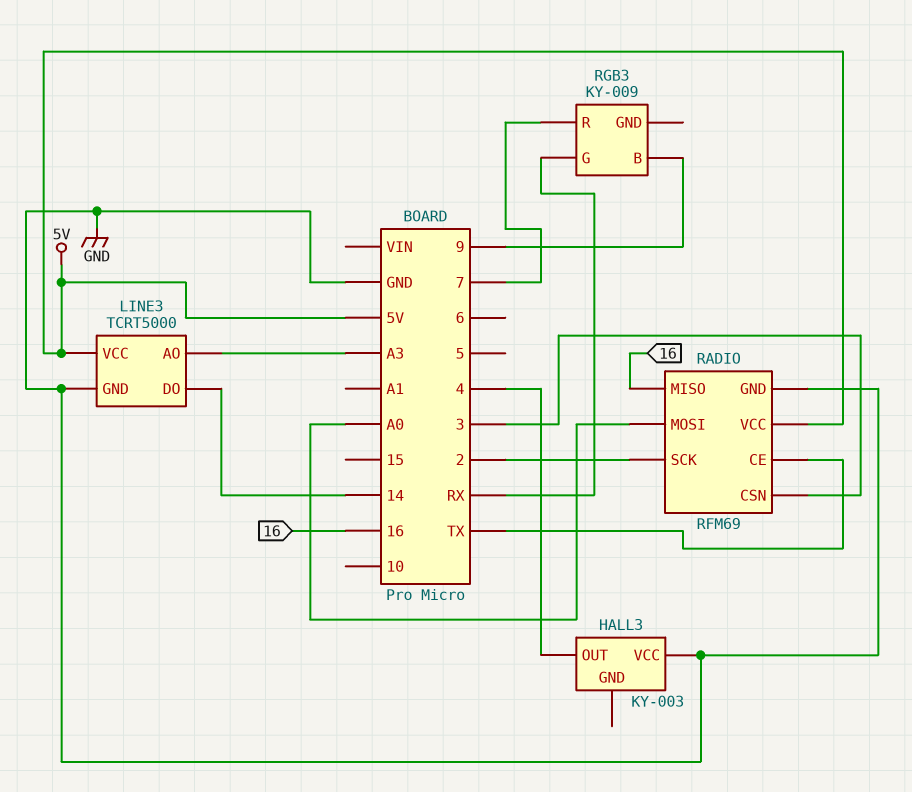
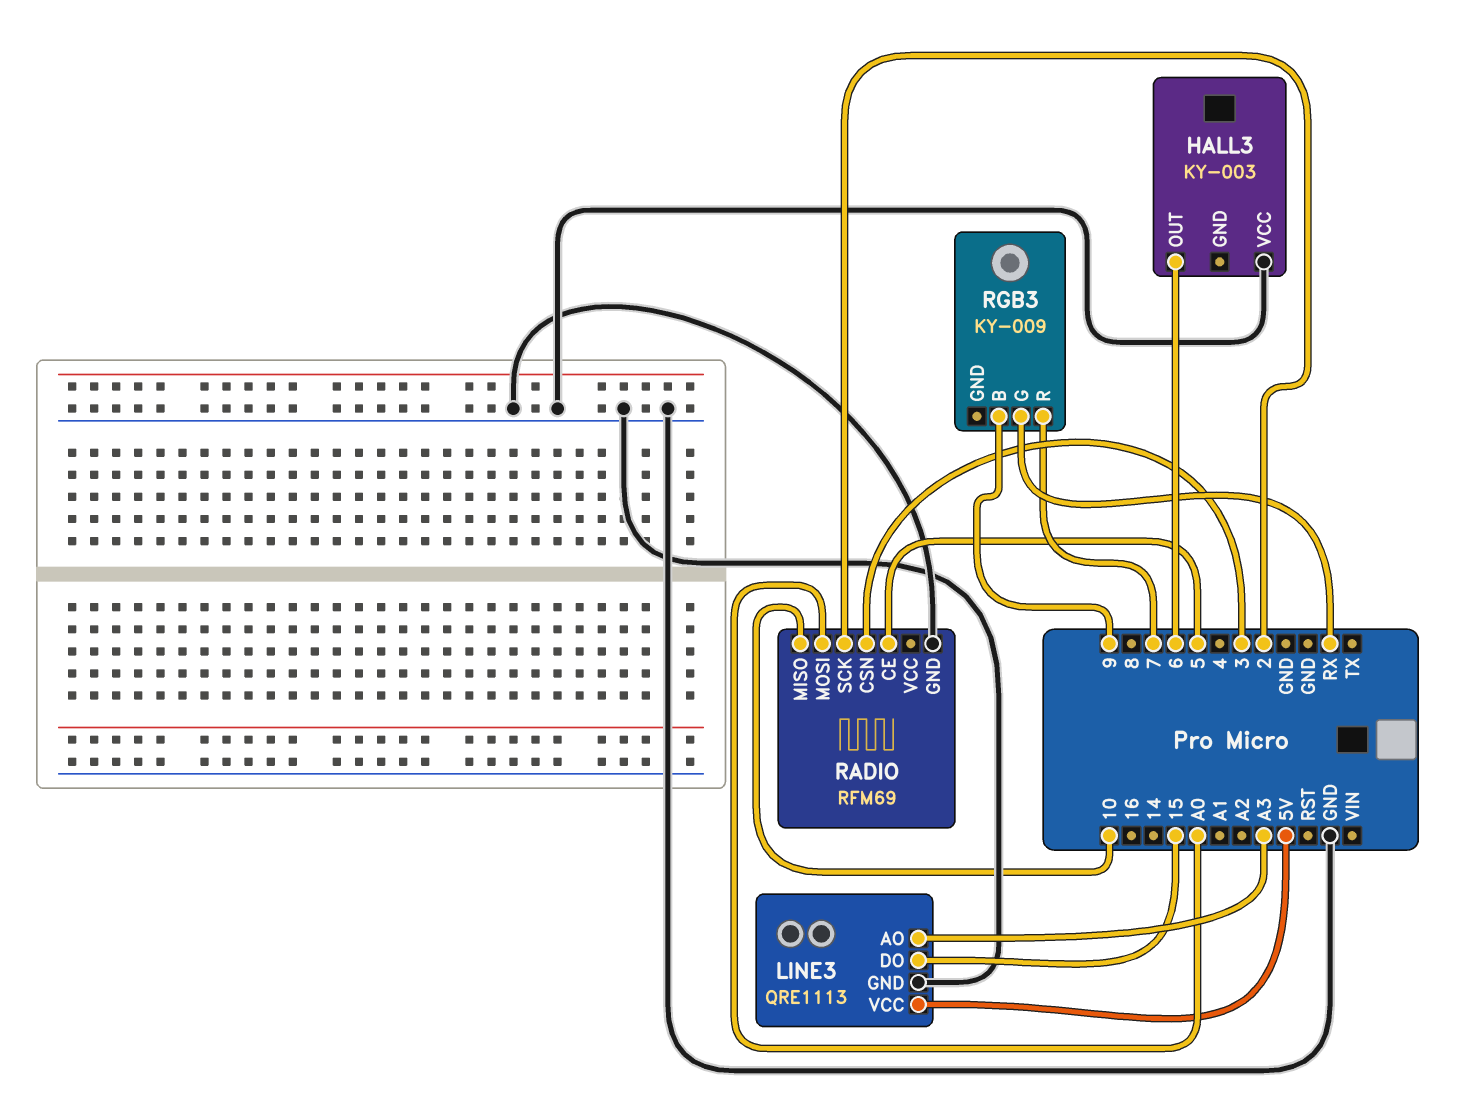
HALL3 pin OUT: 4 -> 6
LINE3: TCRT5000 -> QRE1113
LINE3 pin DO: 14 -> 15
RADIO pin CE: TX -> 5
RADIO pin MISO: 16 -> 10
RADIO pin VCC: 5V -> none

